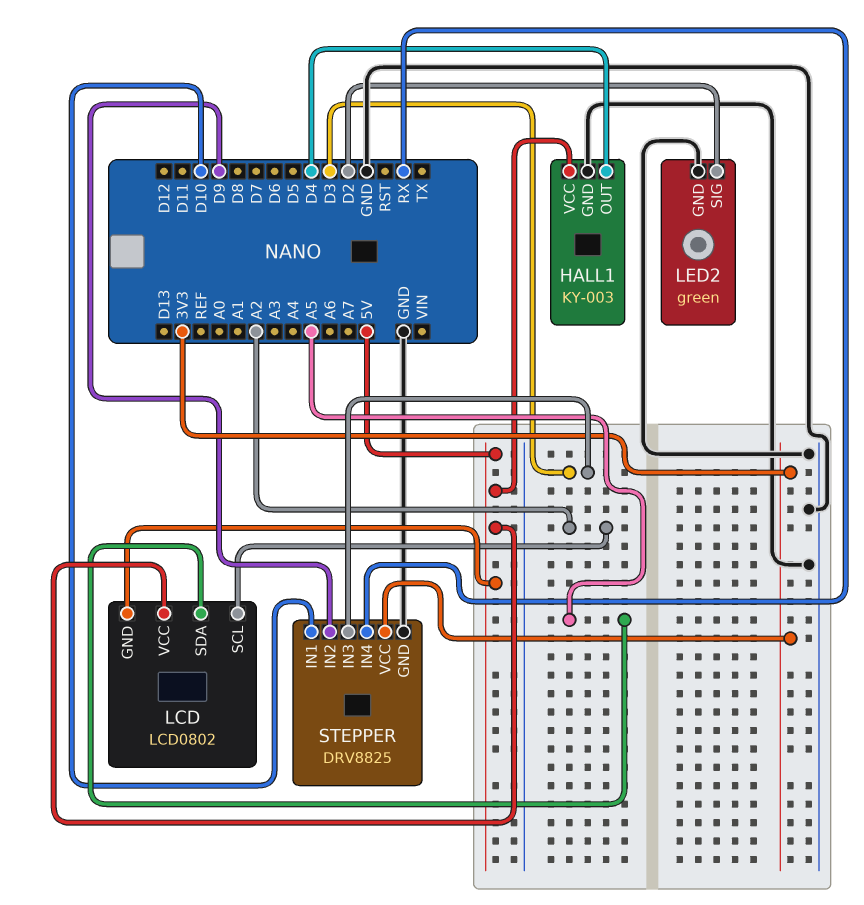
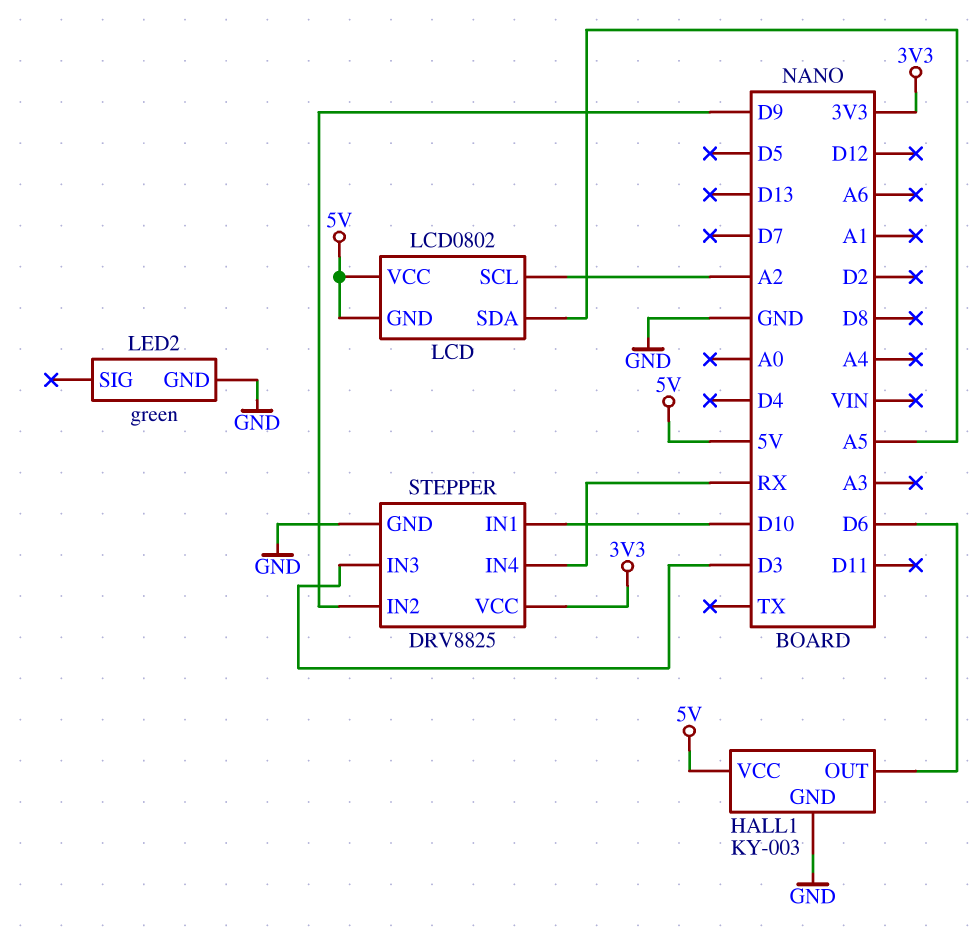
HALL1 pin OUT: D4 -> D6
LED2 pin SIG: D2 -> none

